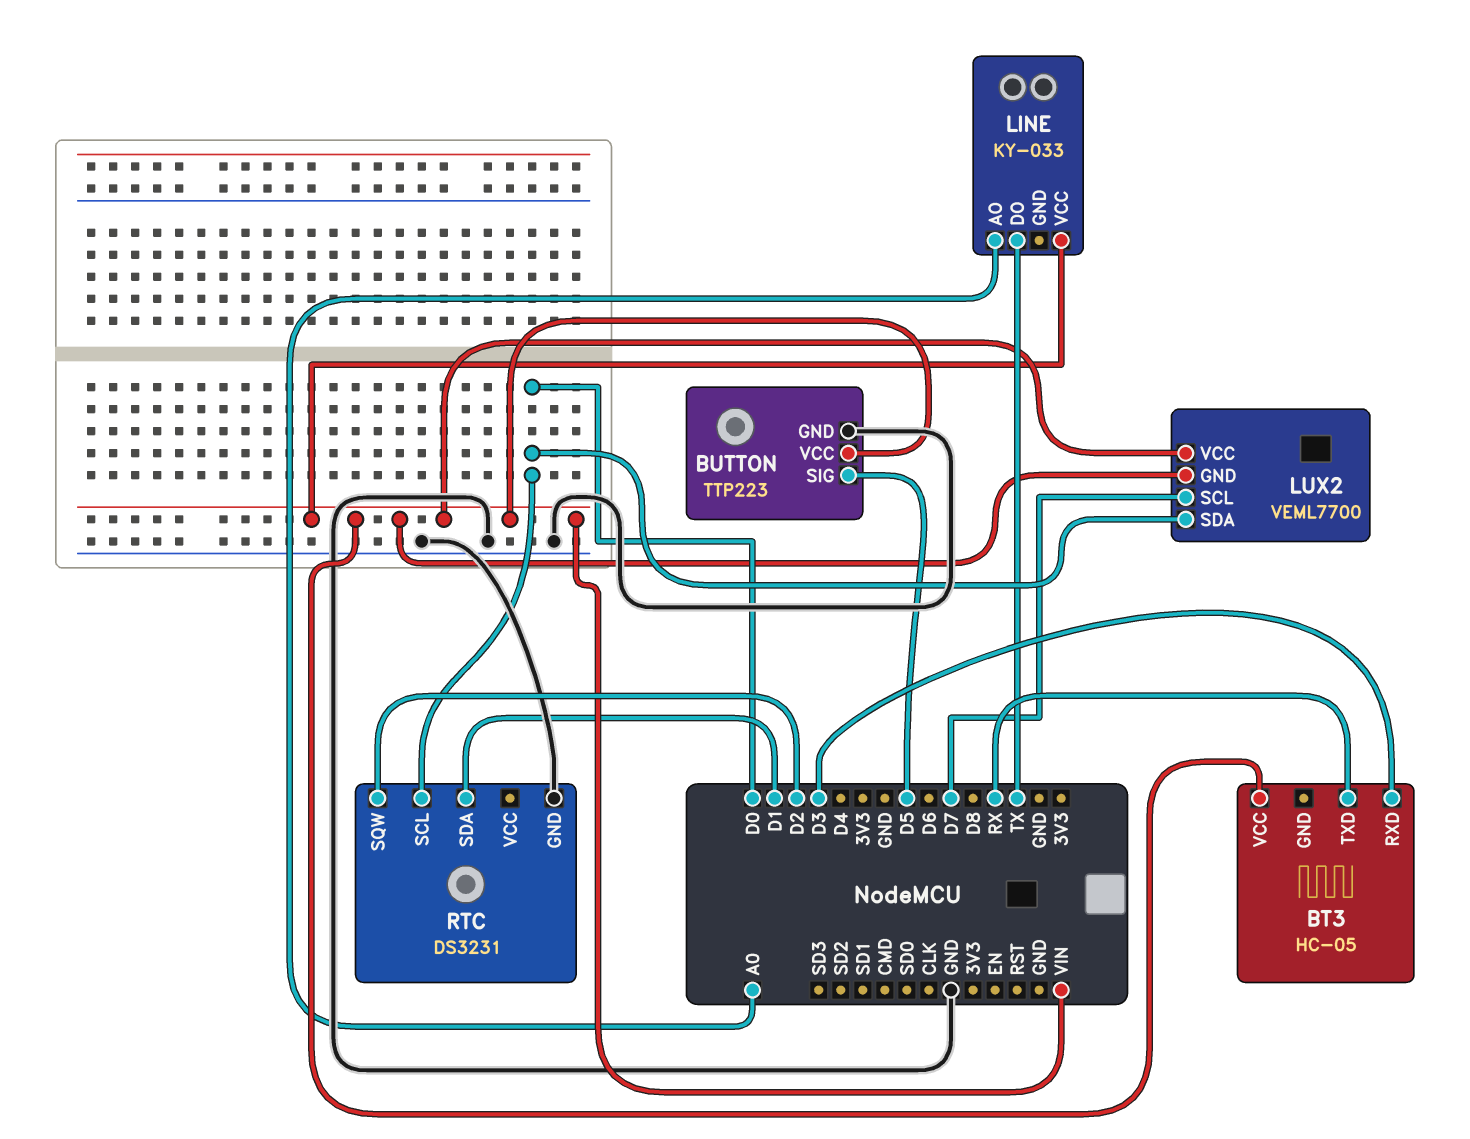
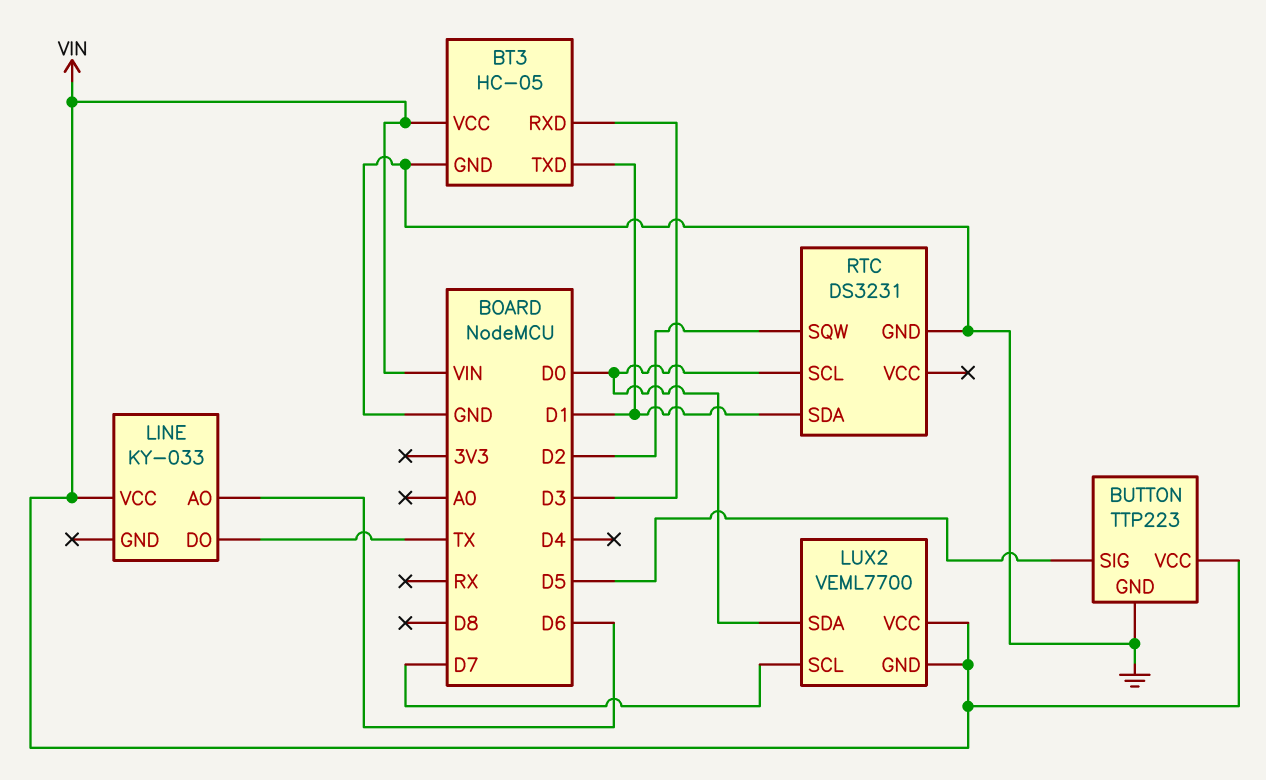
BT3 pin GND: none -> GND
BT3 pin TXD: RX -> D1
LINE pin AO: A0 -> D6

